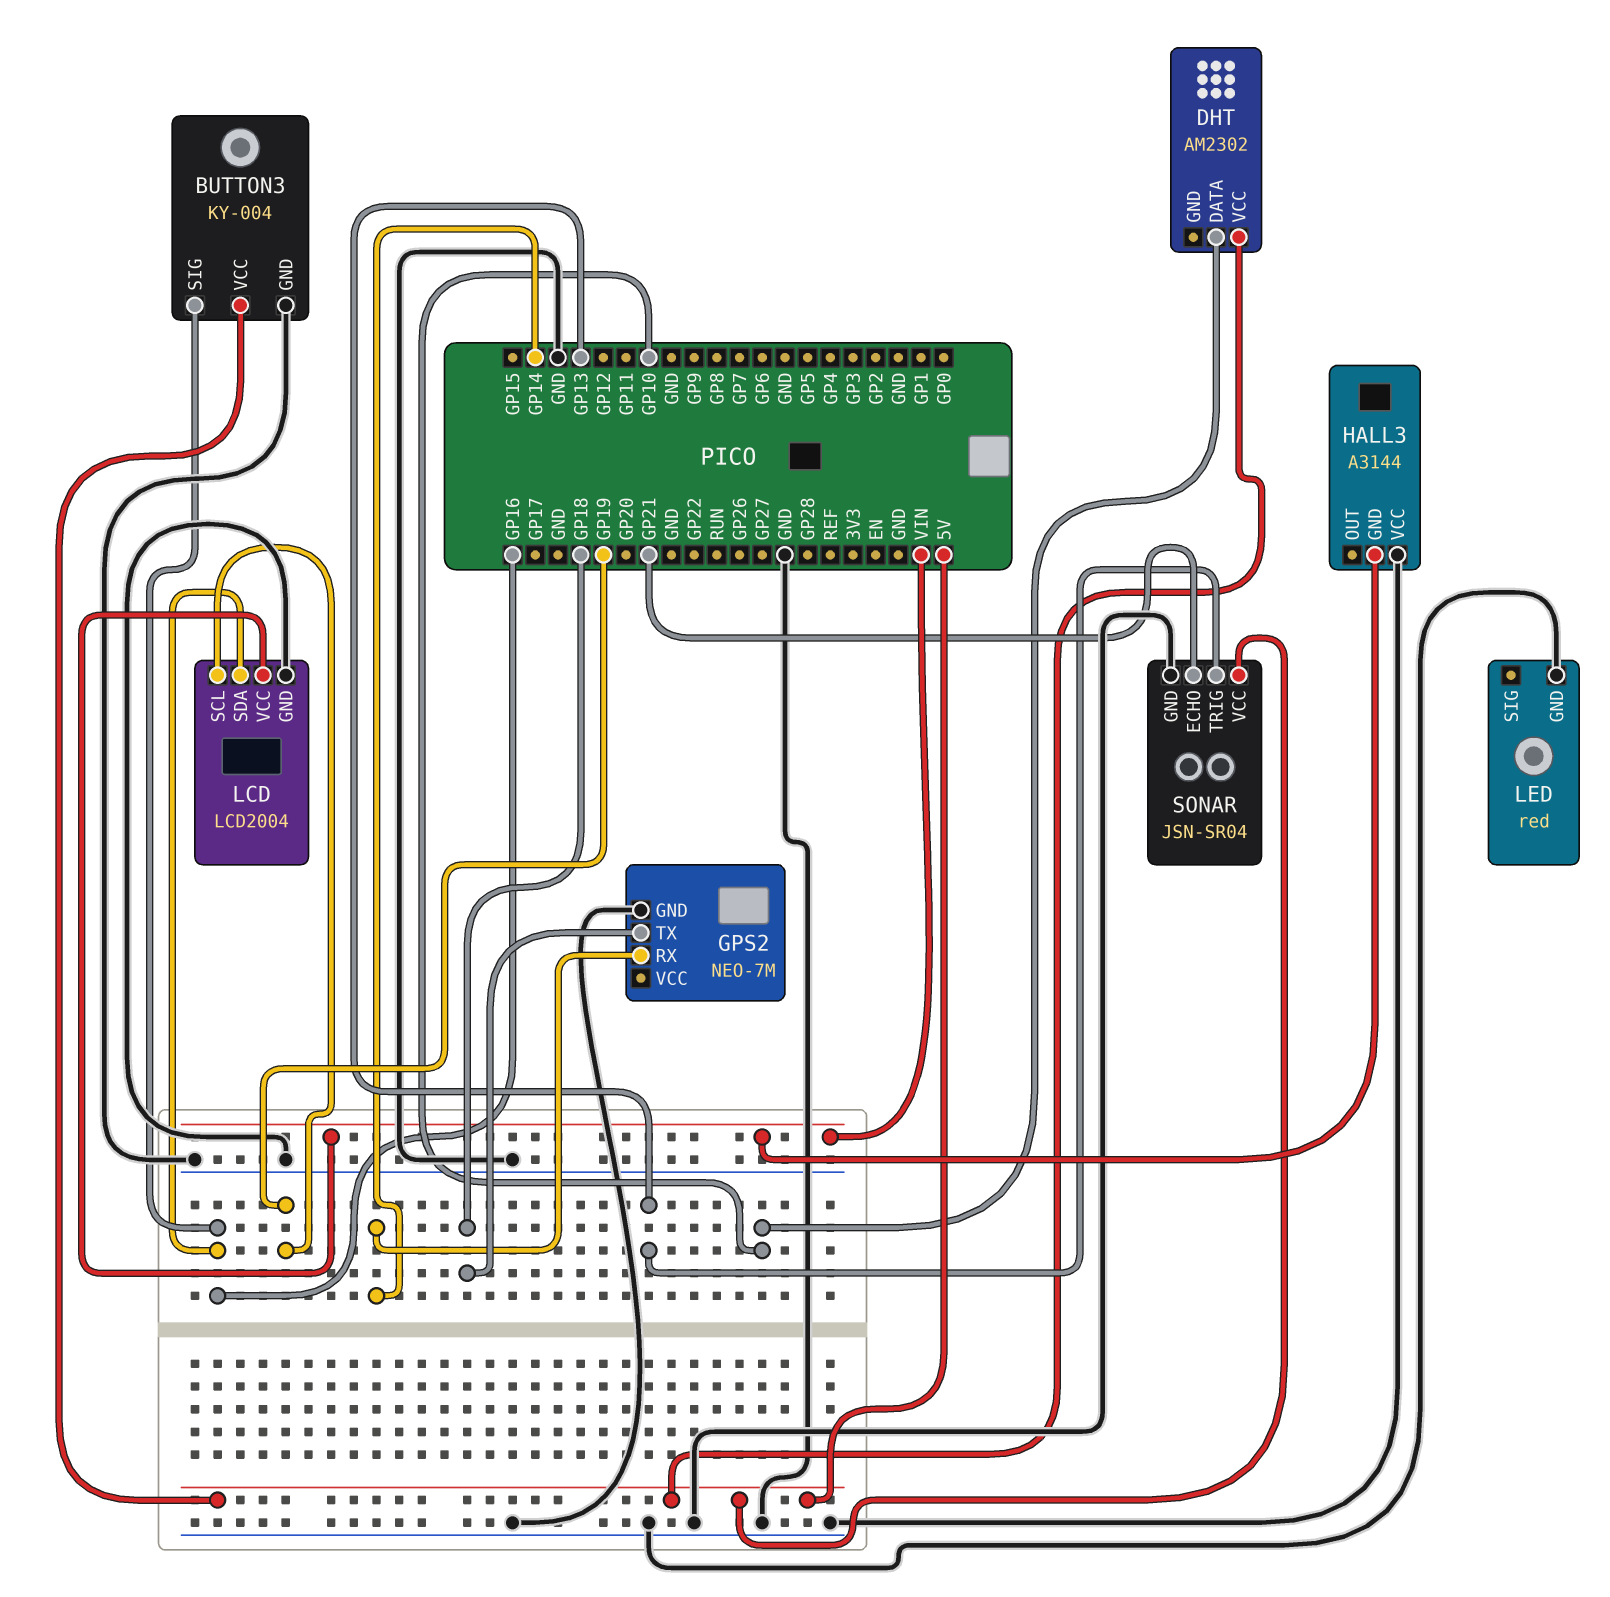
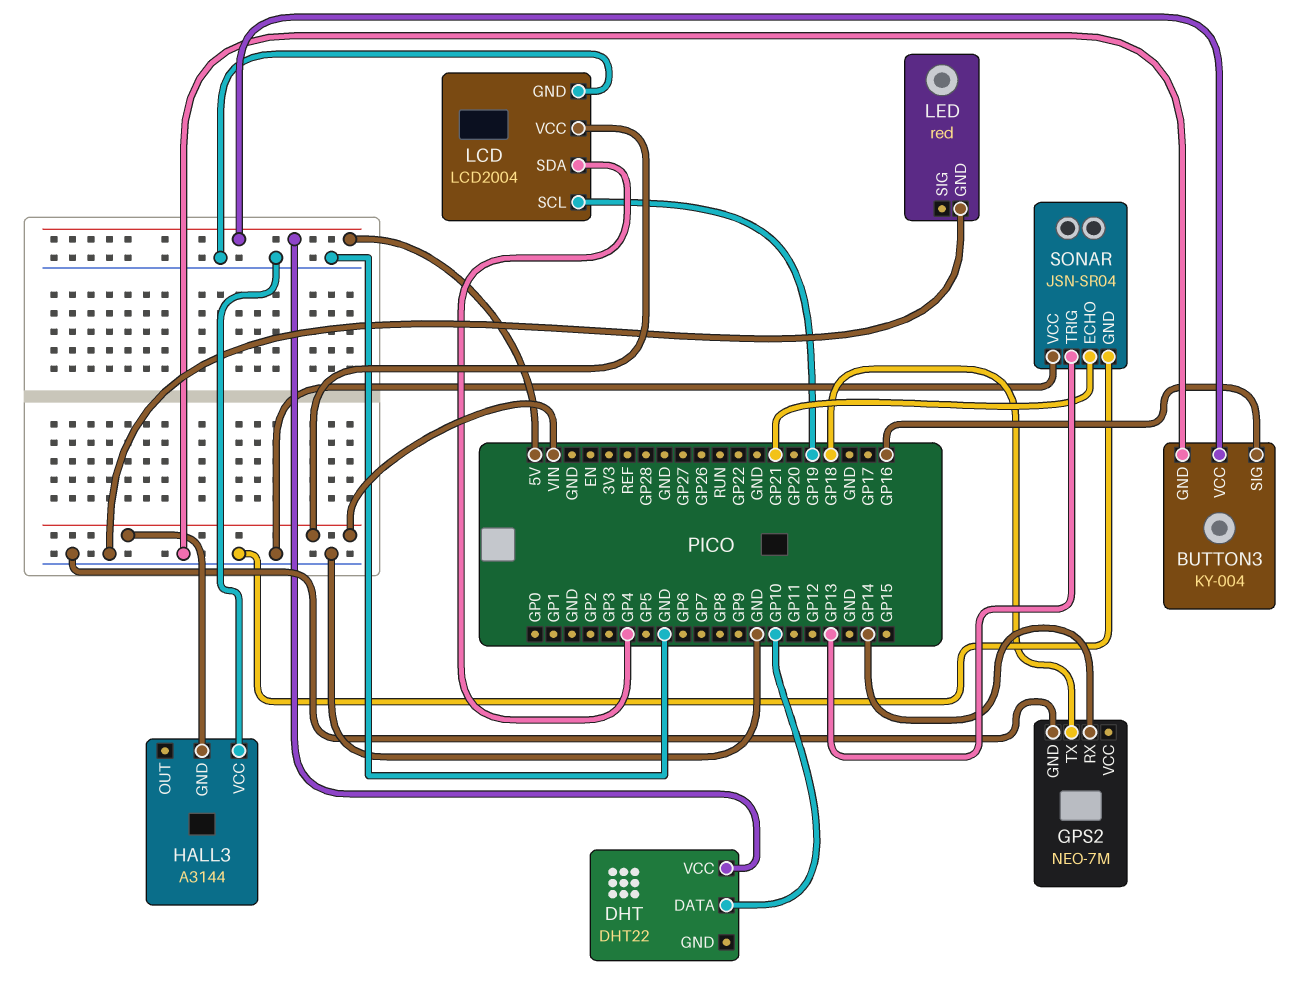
DHT: AM2302 -> DHT22
LCD pin SDA: GP16 -> GP4
SONAR pin VCC: 5V -> GND

